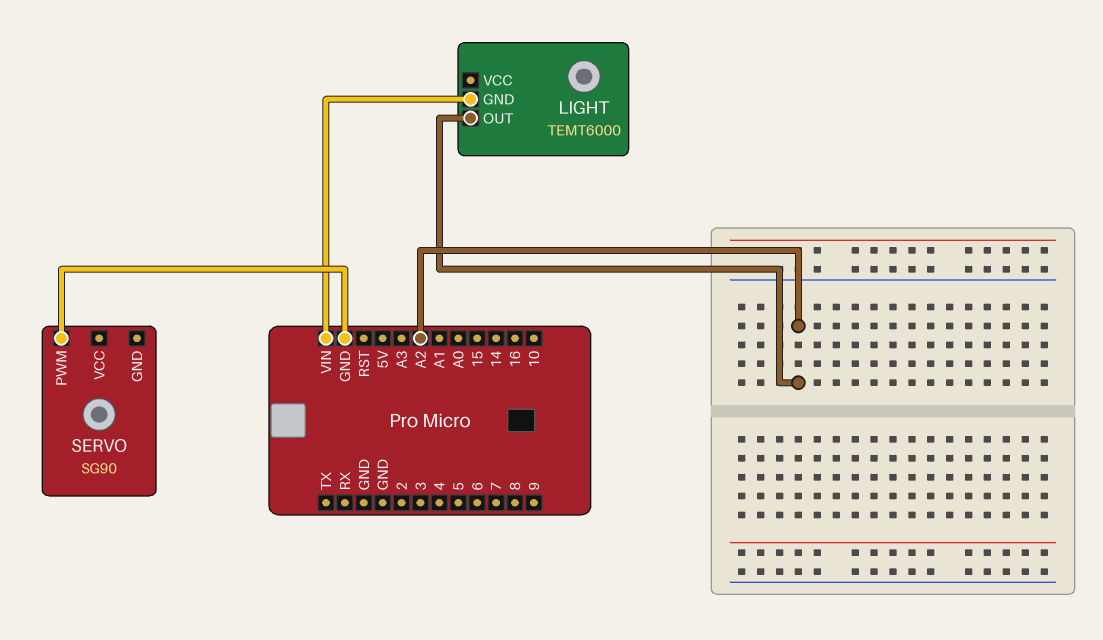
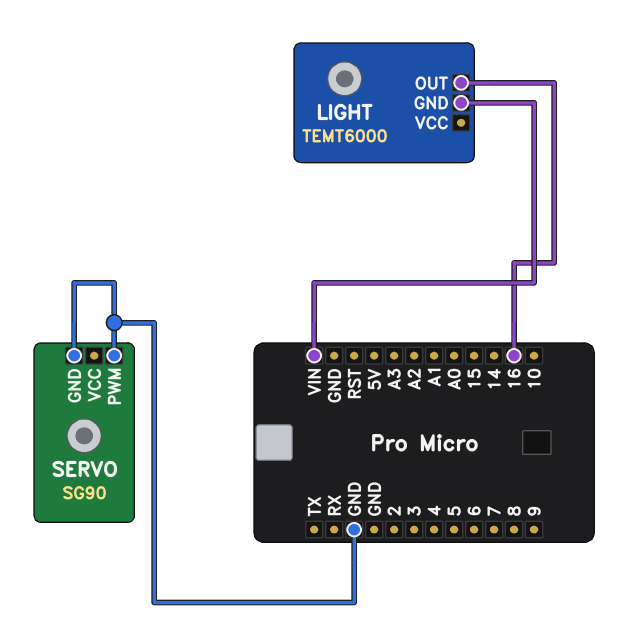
LIGHT pin OUT: A2 -> 16
SERVO pin GND: none -> GND

